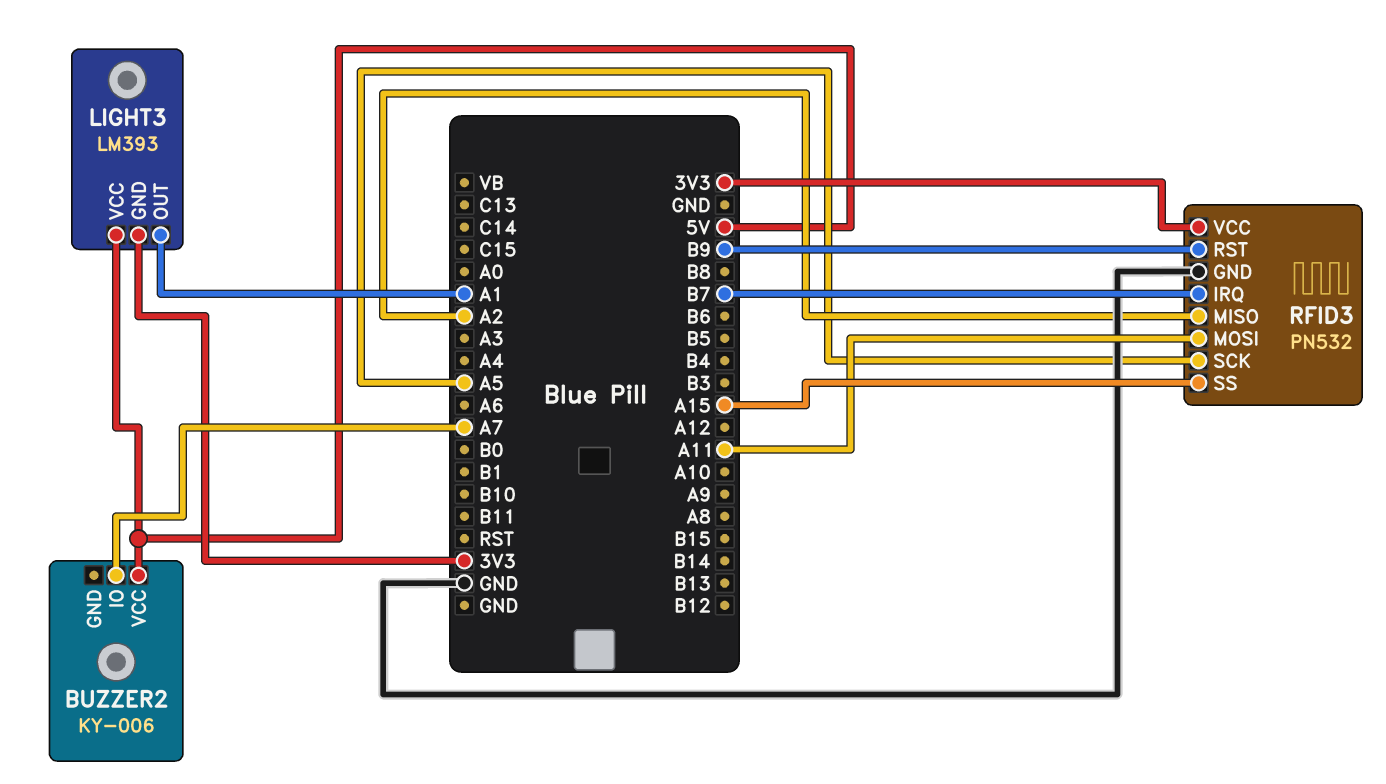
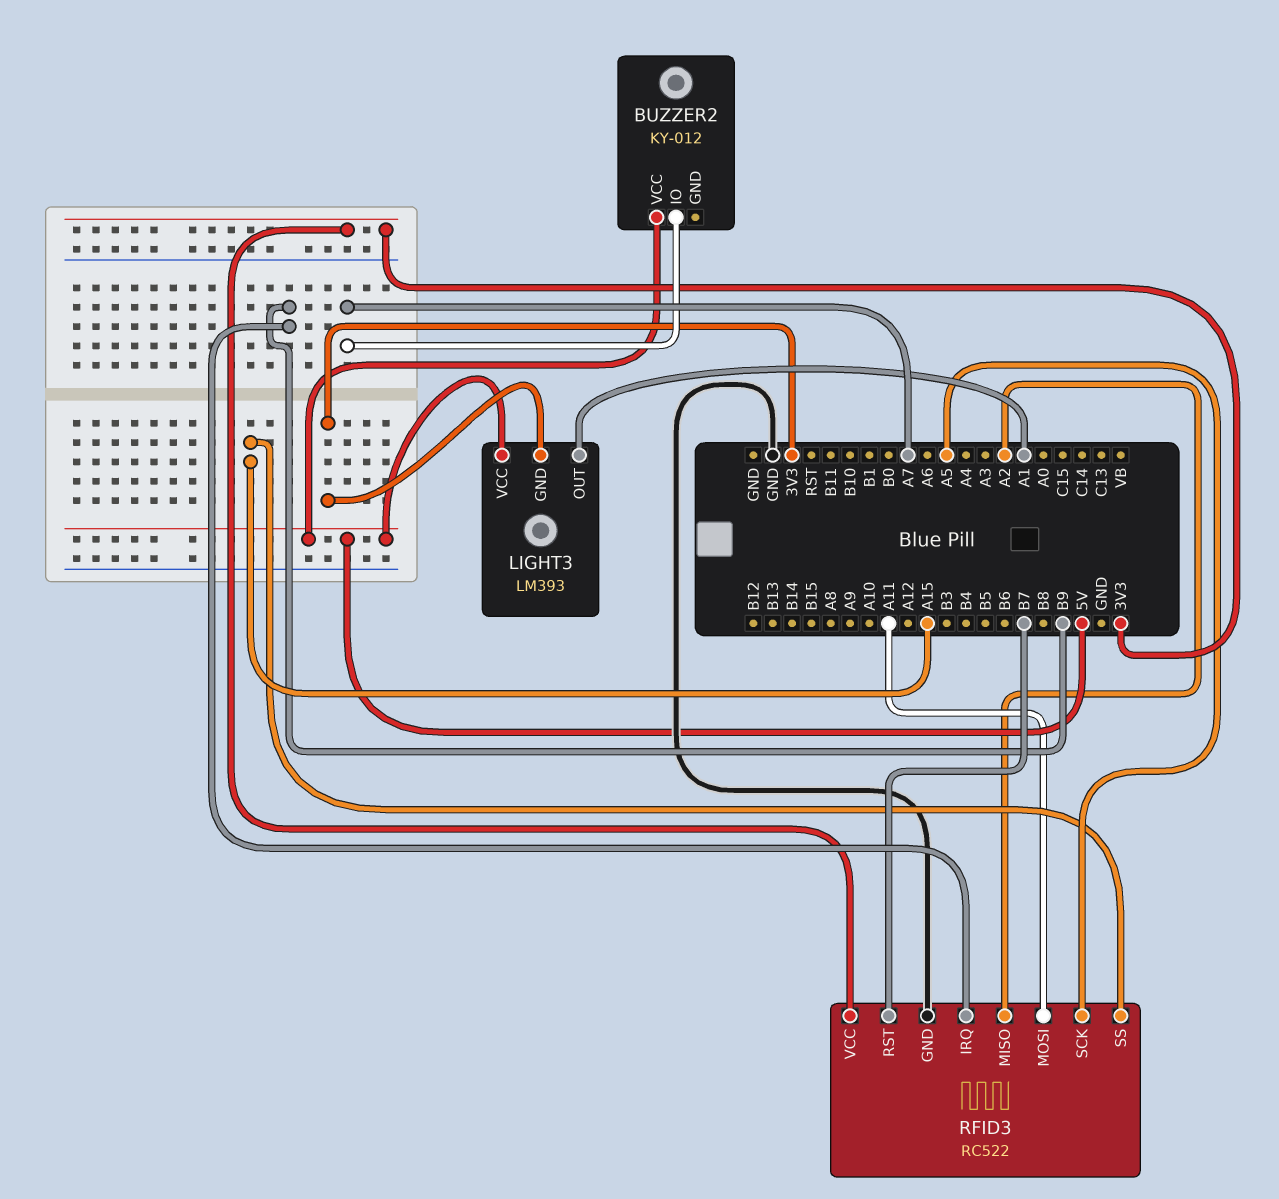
BUZZER2: KY-006 -> KY-012
RFID3: PN532 -> RC522
RFID3 pin IRQ: B7 -> B9
RFID3 pin RST: B9 -> B7

